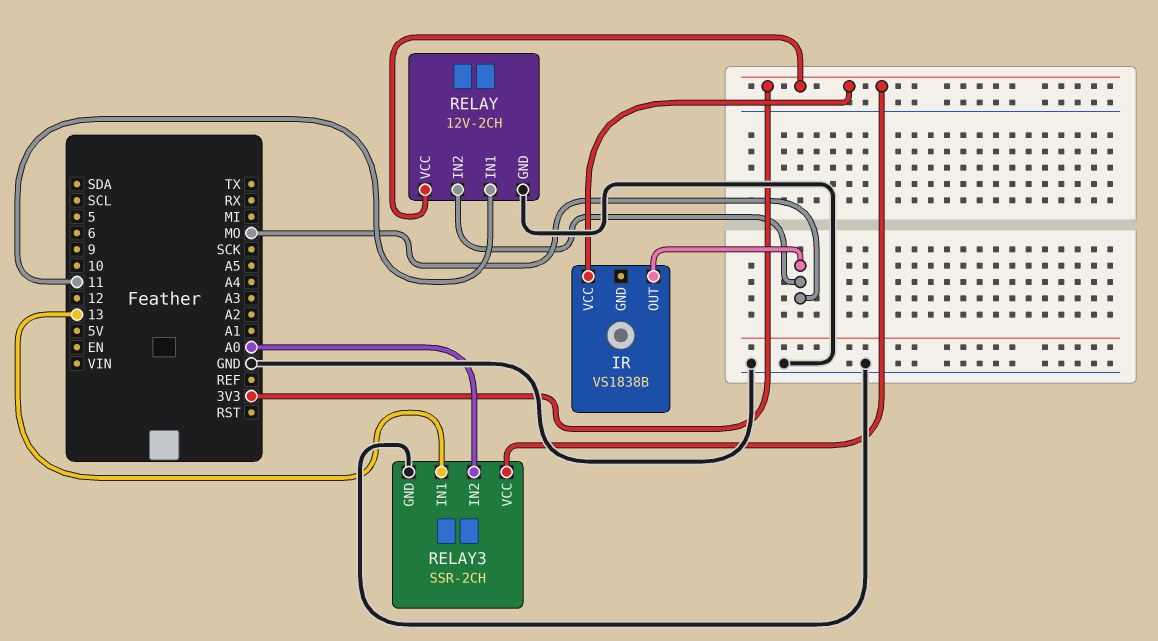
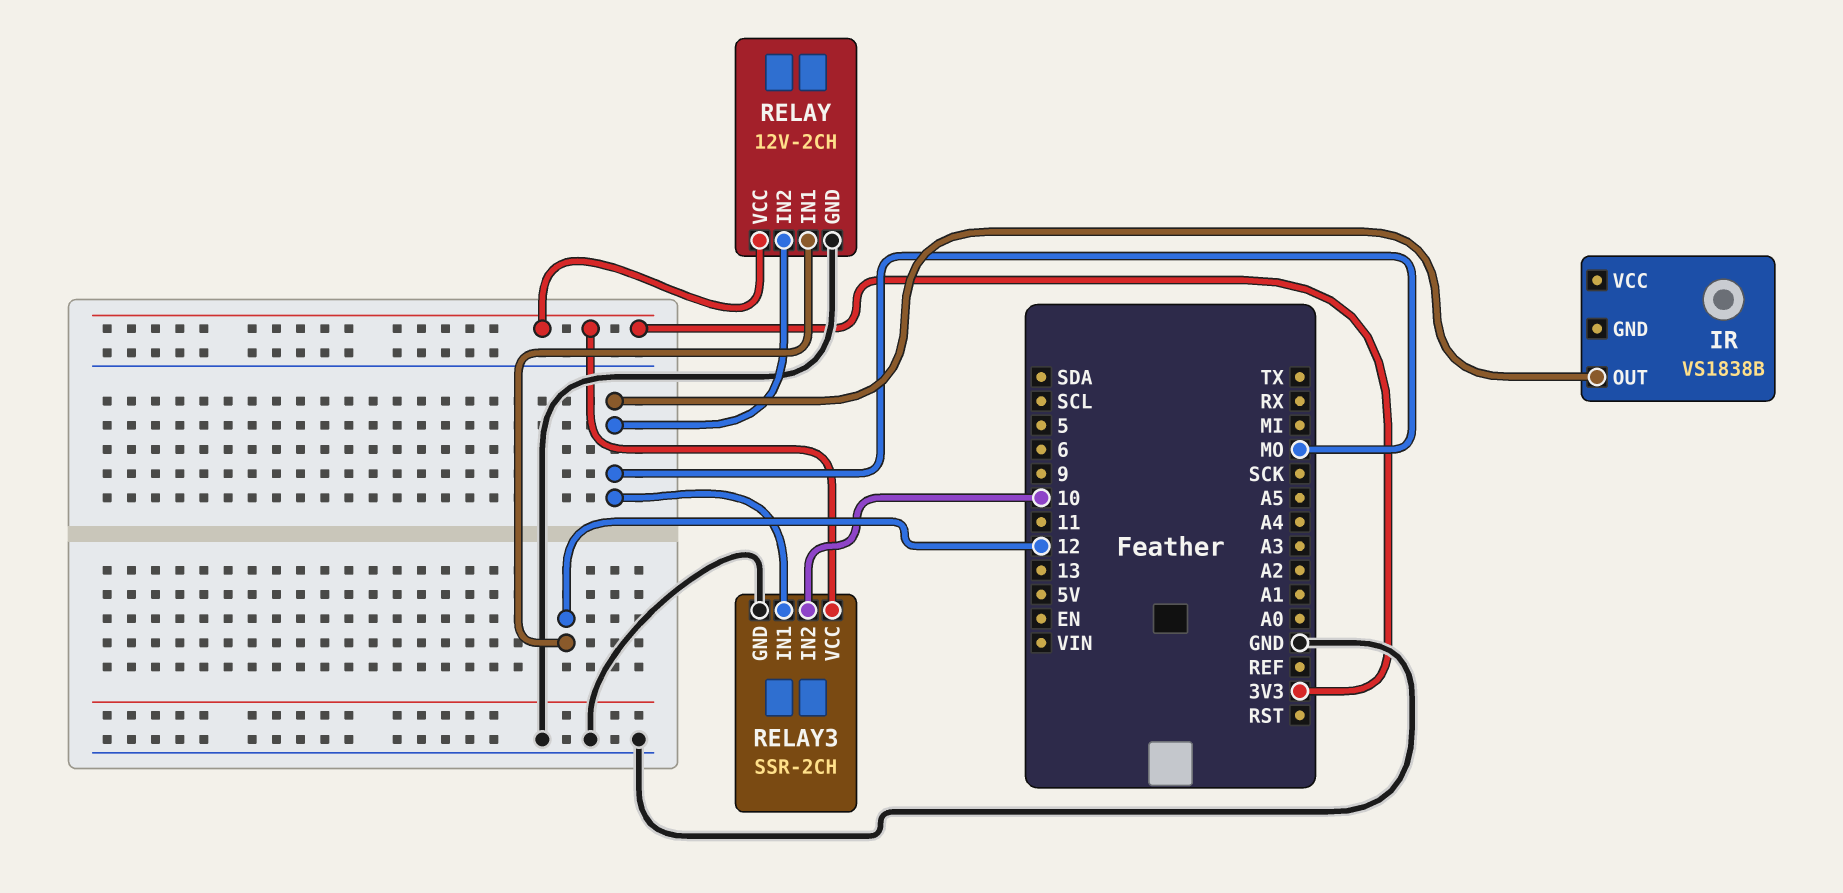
IR pin VCC: 3V3 -> none
RELAY pin IN1: 11 -> 12
RELAY3 pin IN1: 13 -> MO
RELAY3 pin IN2: A0 -> 10

